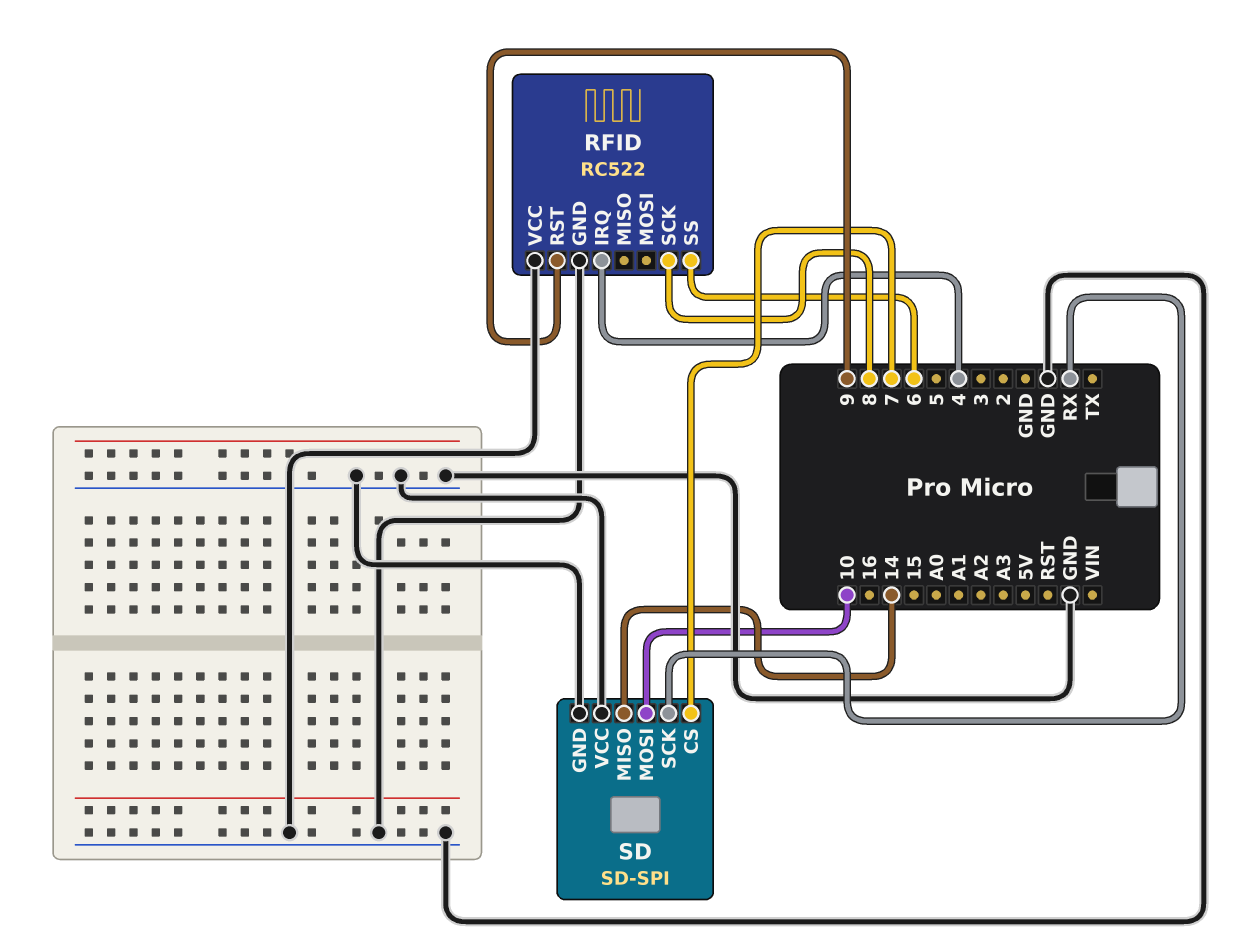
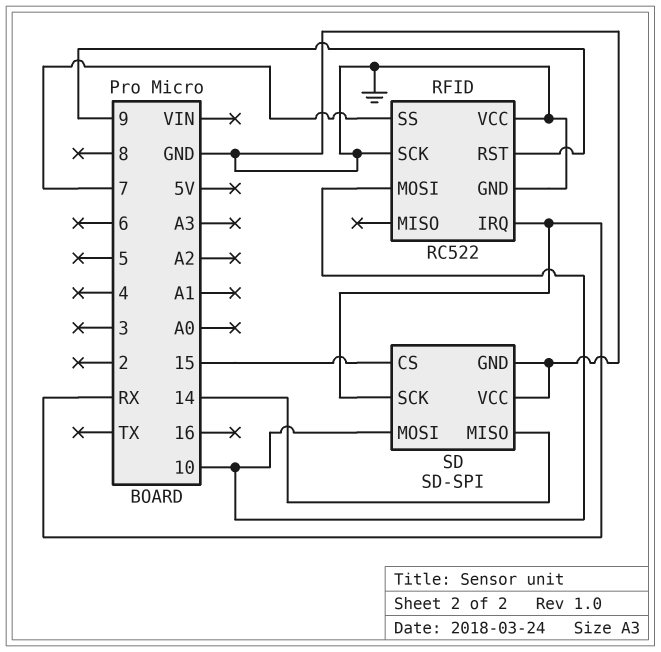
RFID pin IRQ: 4 -> RX
RFID pin MOSI: none -> 10
RFID pin SCK: 8 -> GND
RFID pin SS: 6 -> 7
SD pin CS: 7 -> 15

